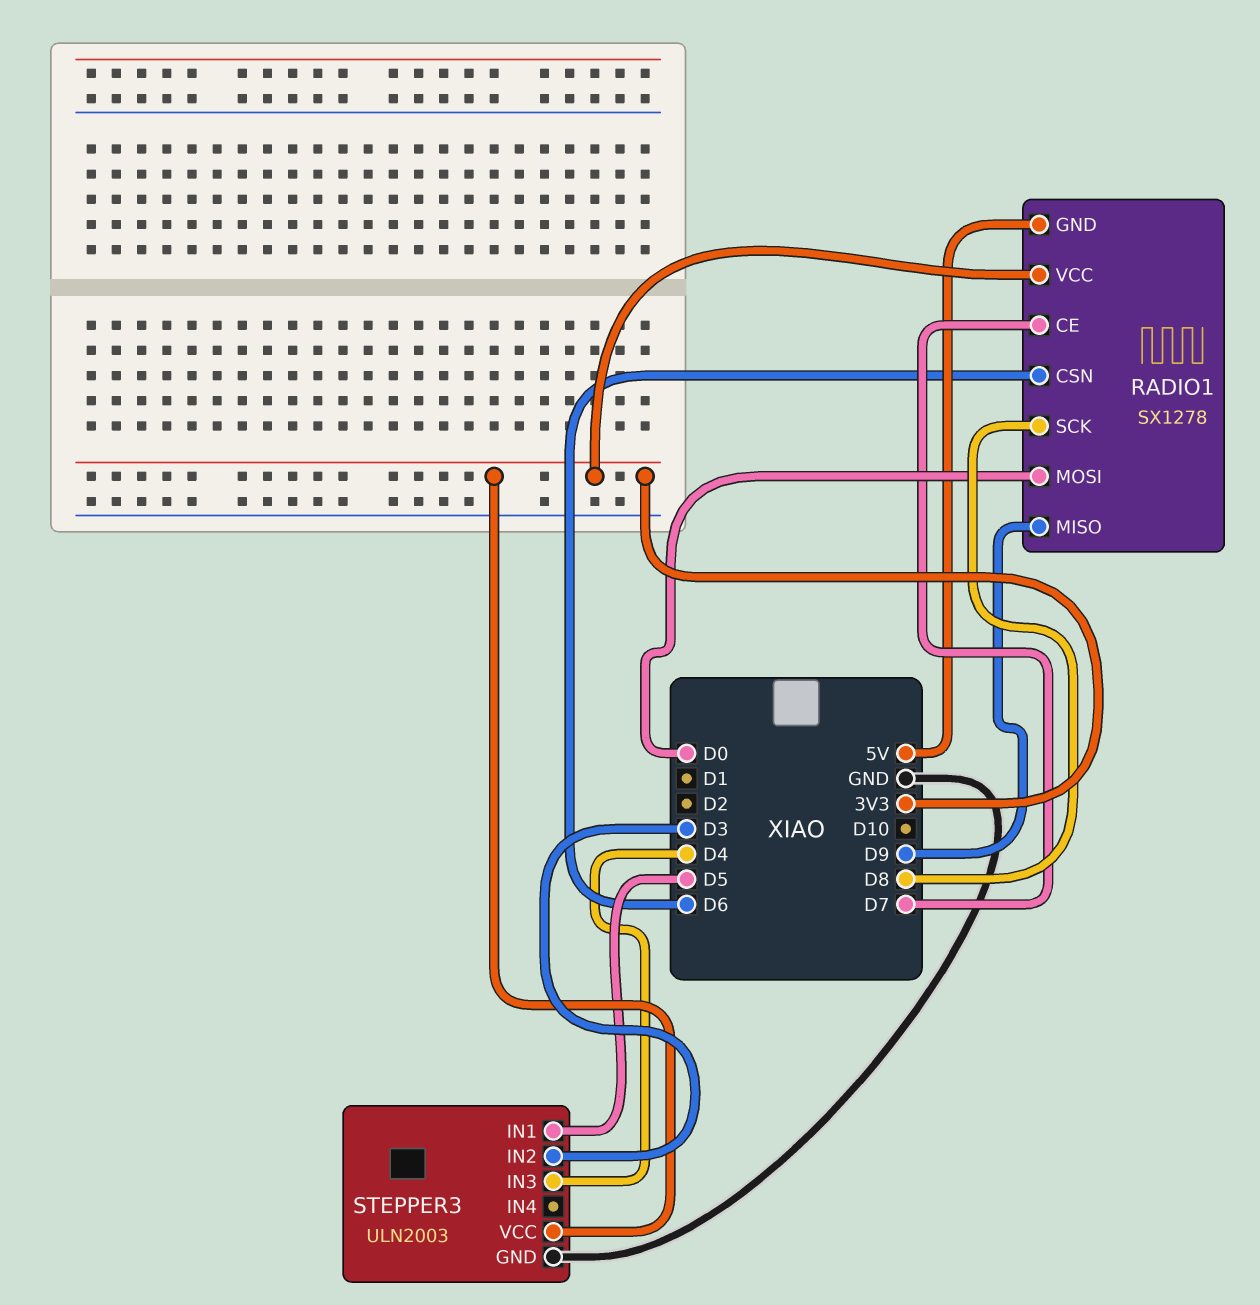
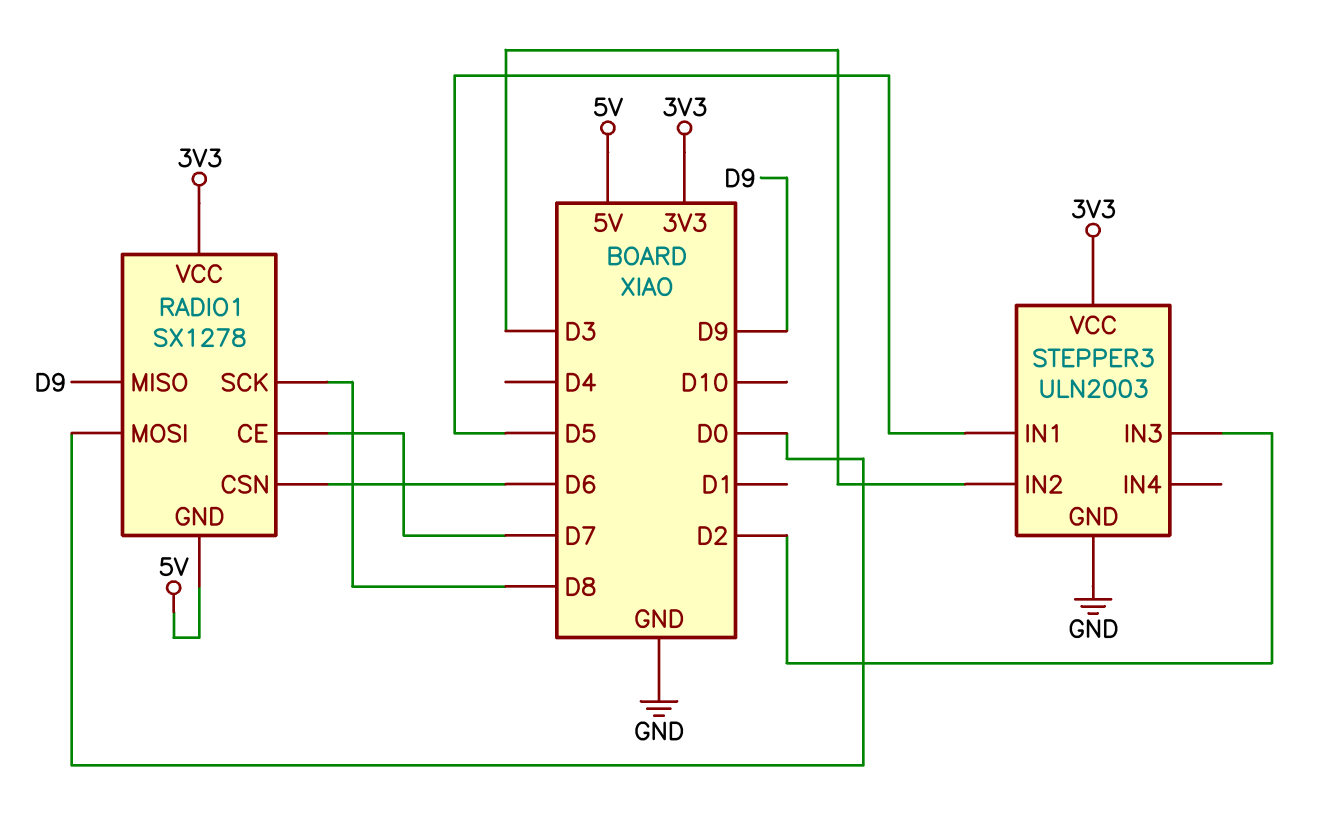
STEPPER3 pin IN3: D4 -> D2

